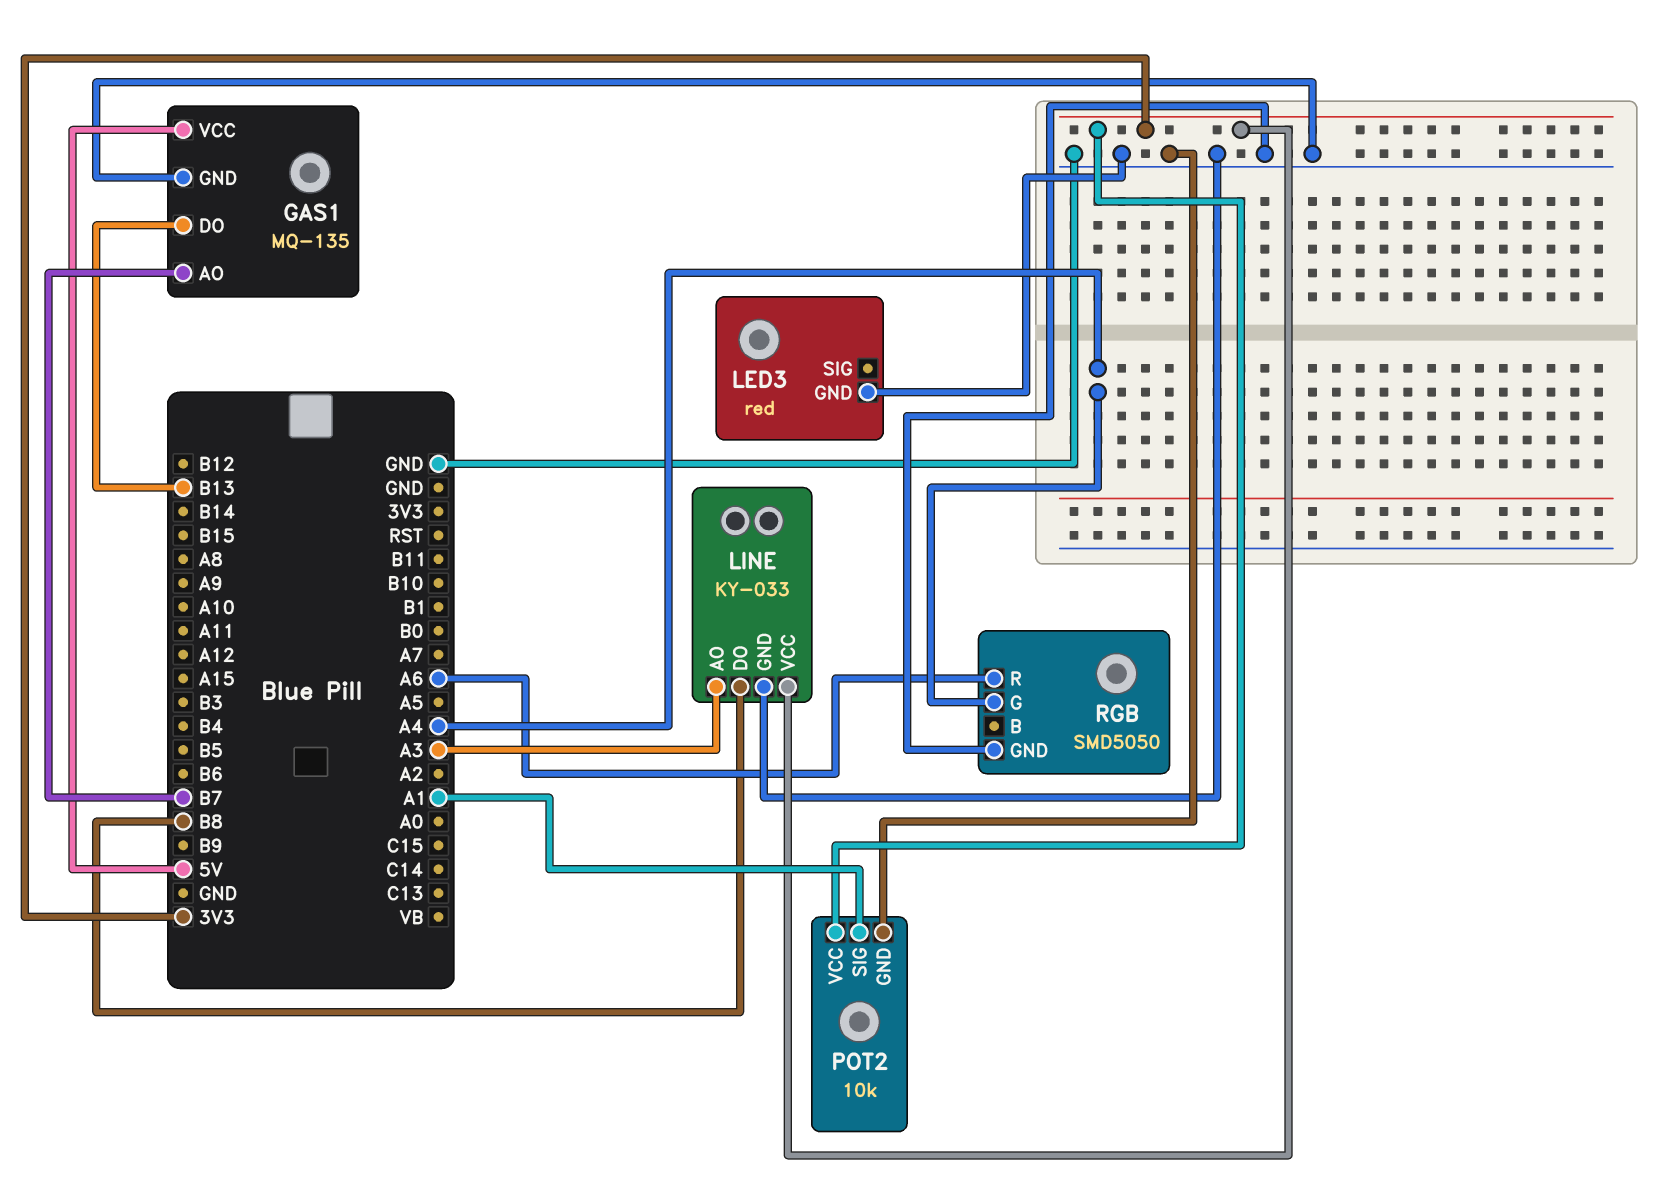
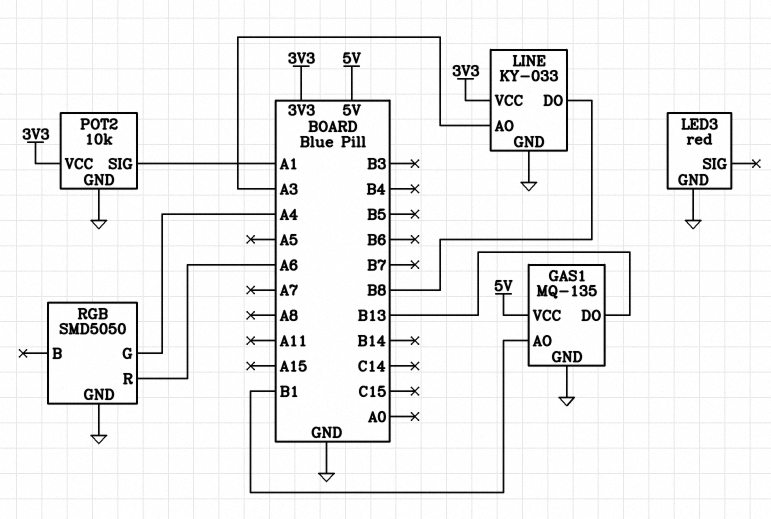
GAS1 pin AO: B7 -> B1

